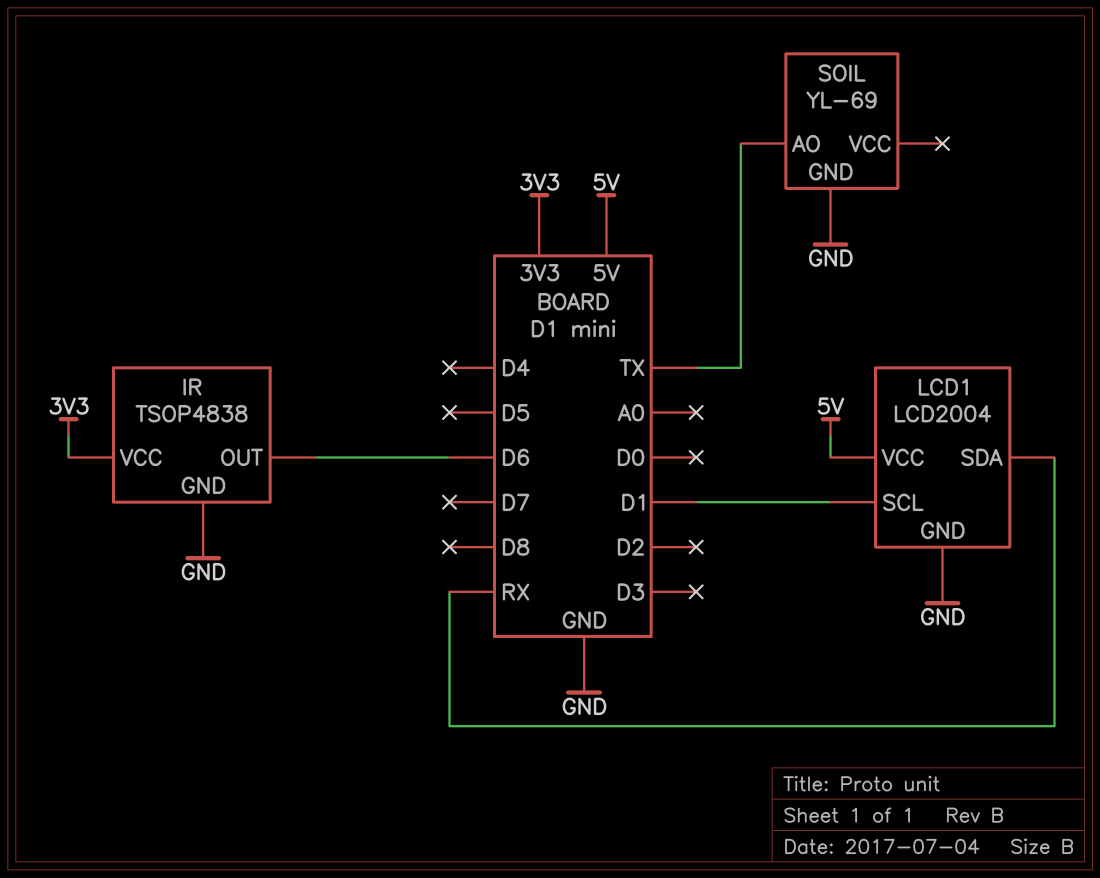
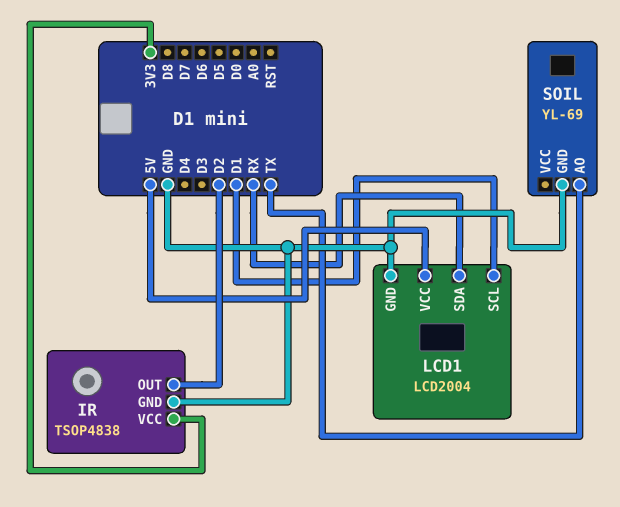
IR pin OUT: D6 -> D2

